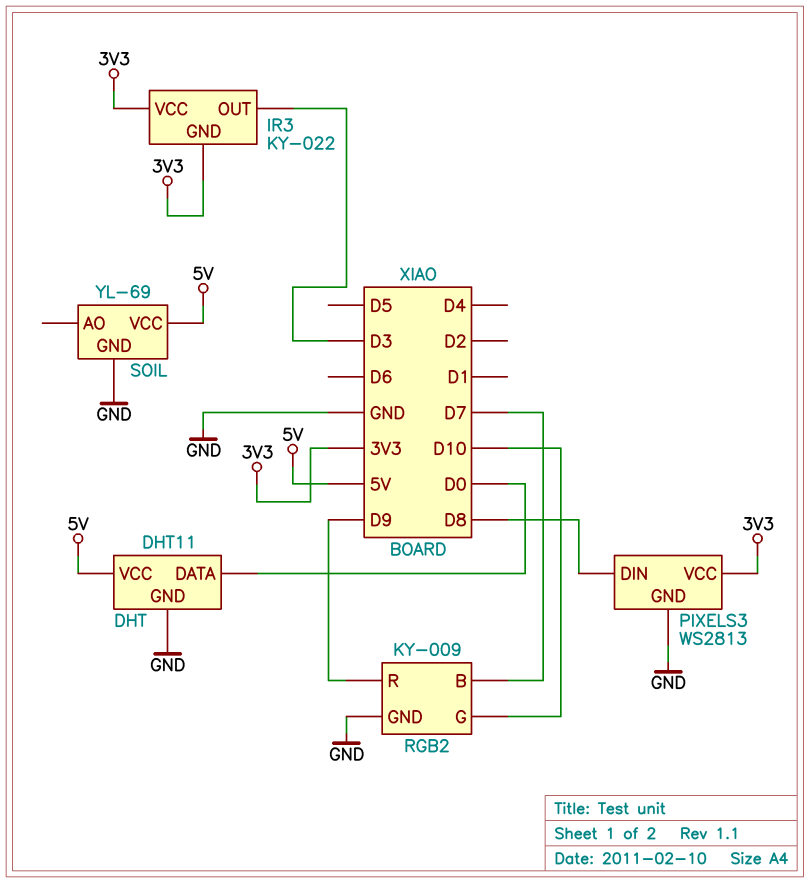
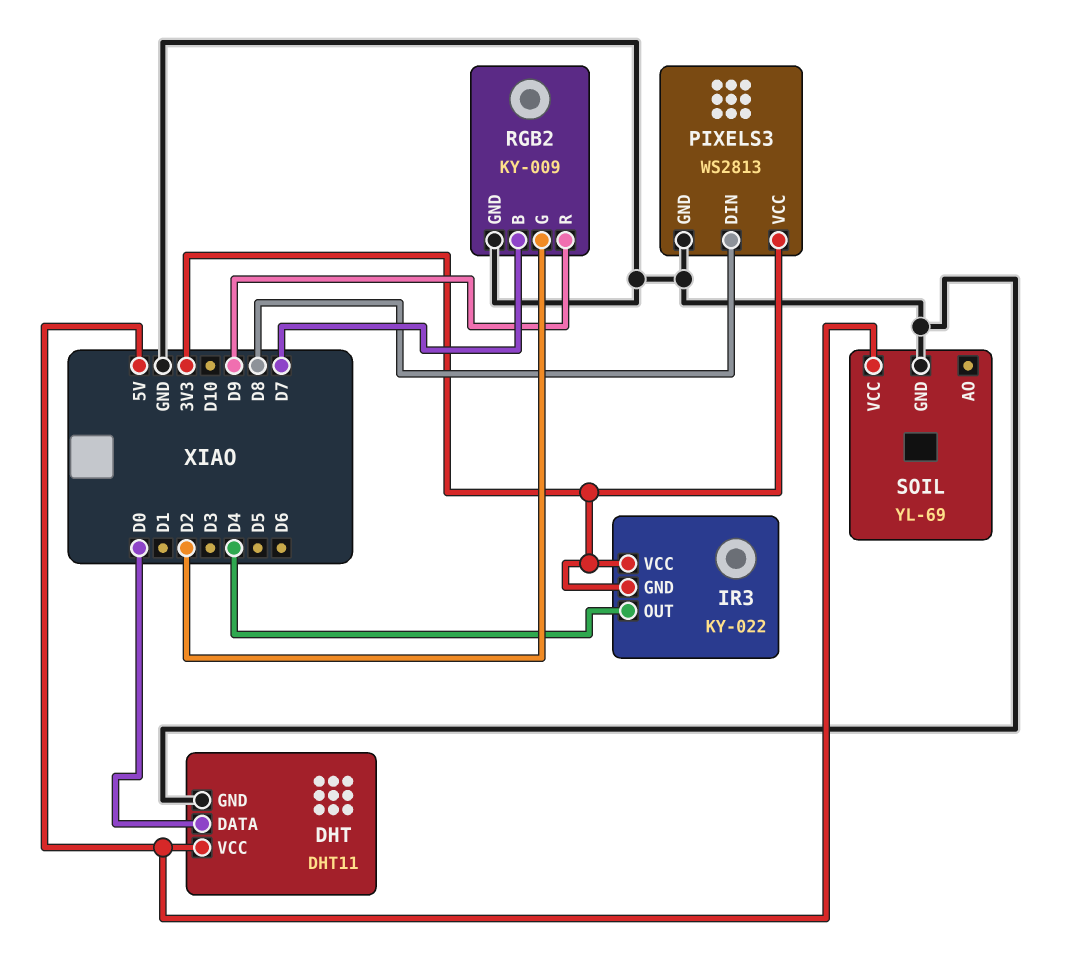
IR3 pin OUT: D3 -> D4
RGB2 pin G: D10 -> D2

